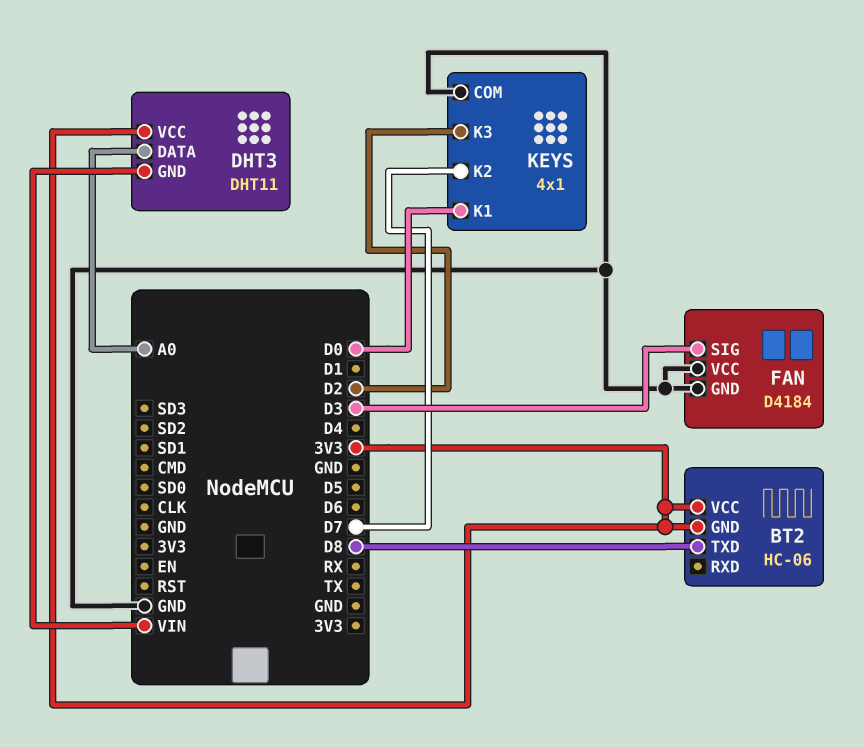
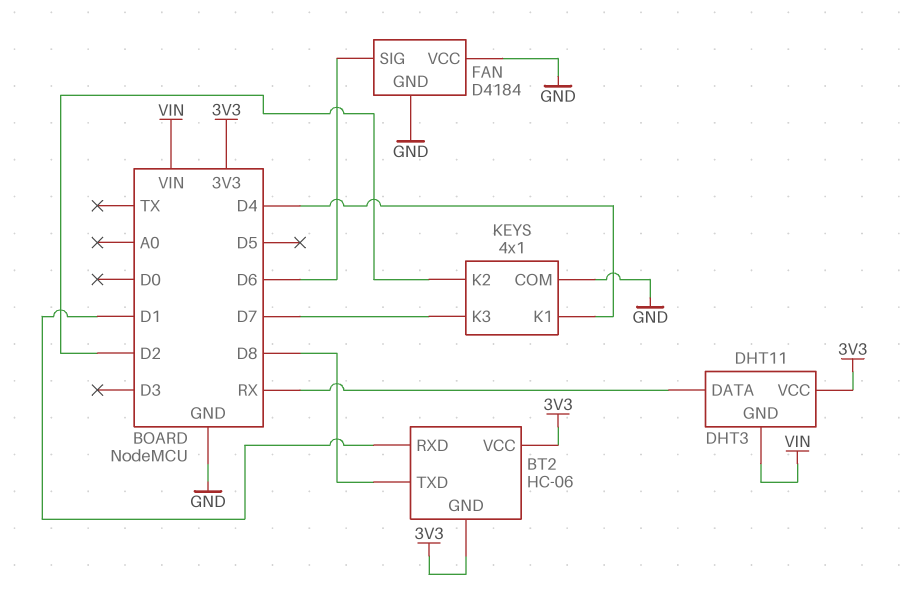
BT2 pin RXD: none -> D1
DHT3 pin DATA: A0 -> RX
FAN pin SIG: D3 -> D6
KEYS pin K1: D0 -> D4
KEYS pin K2: D7 -> D2
KEYS pin K3: D2 -> D7

